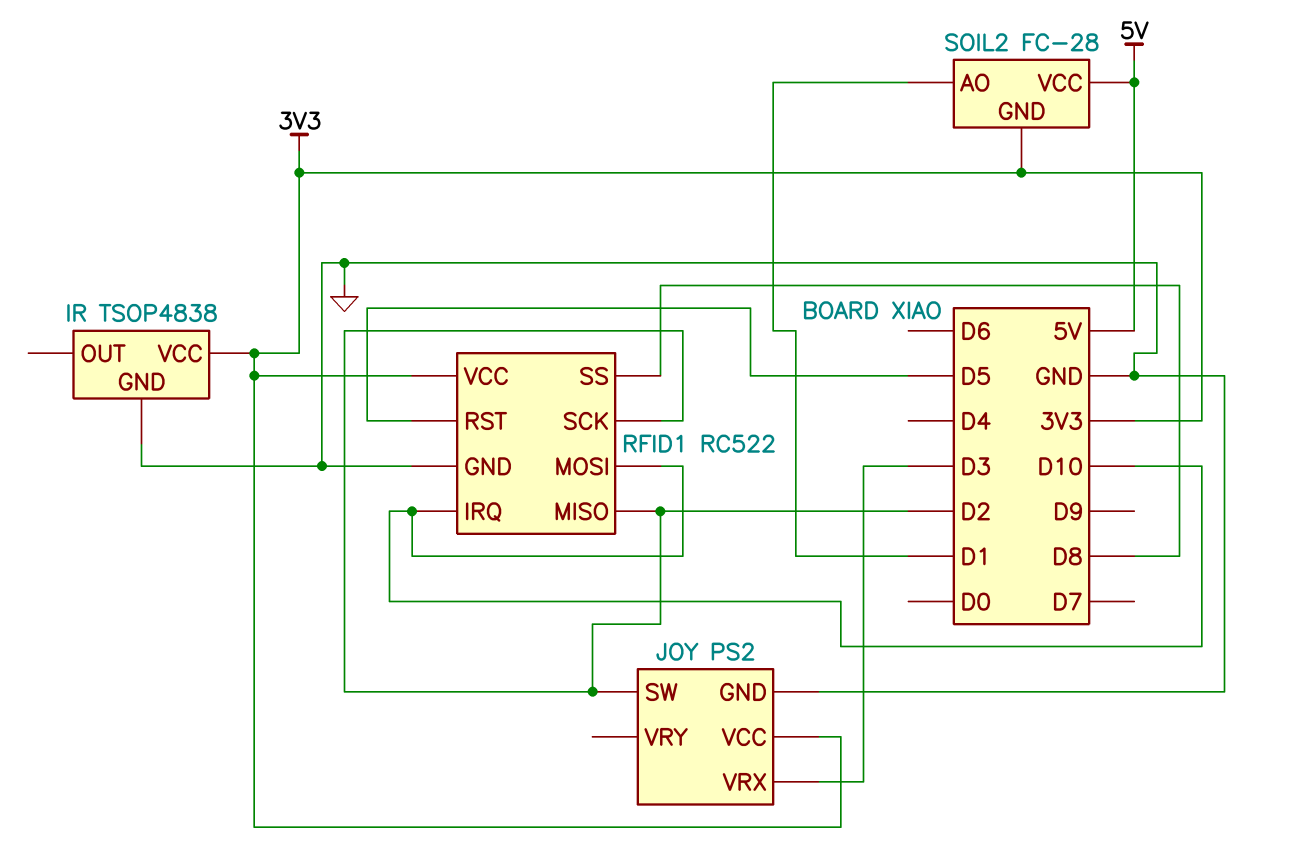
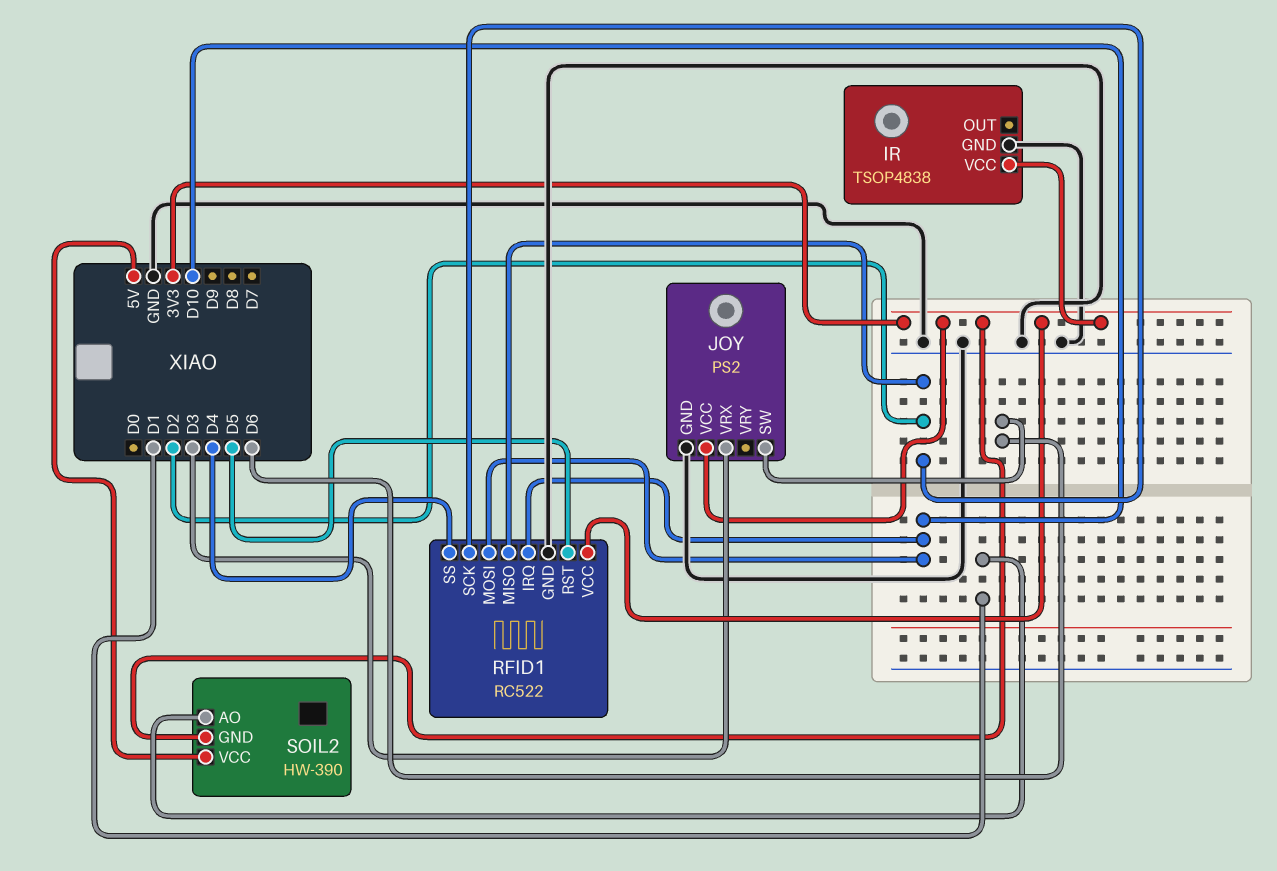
JOY pin SW: D2 -> D6
RFID1 pin SS: D8 -> D4
SOIL2: FC-28 -> HW-390

